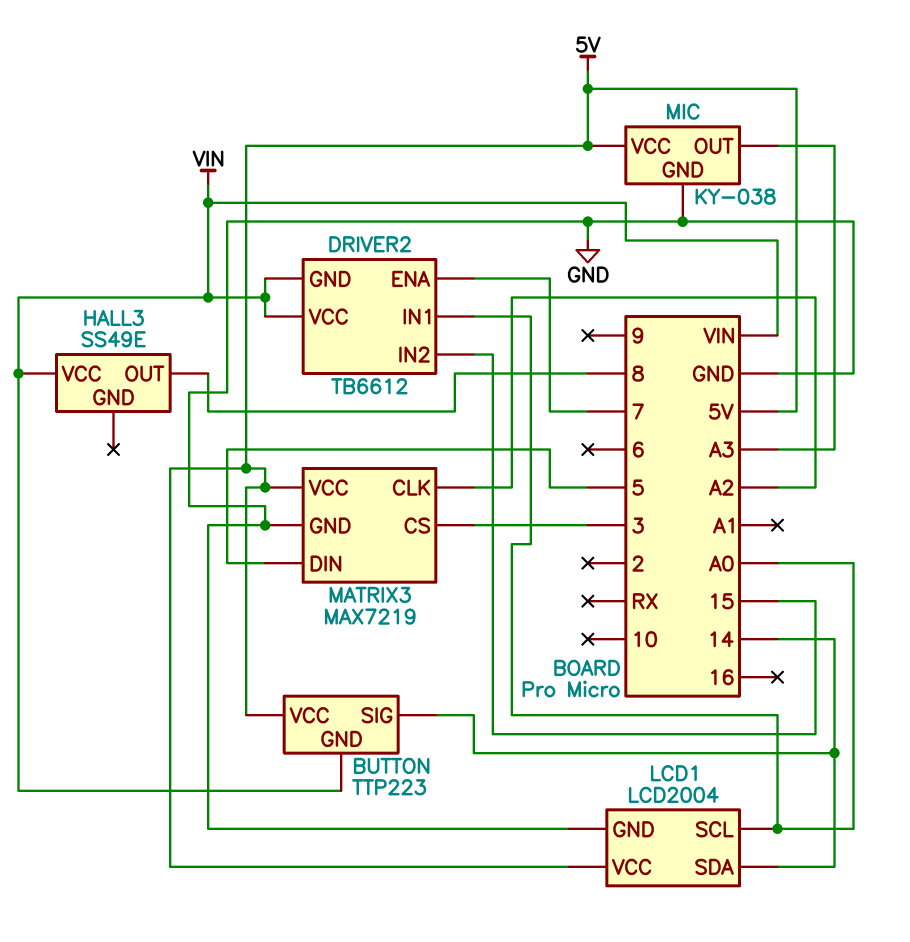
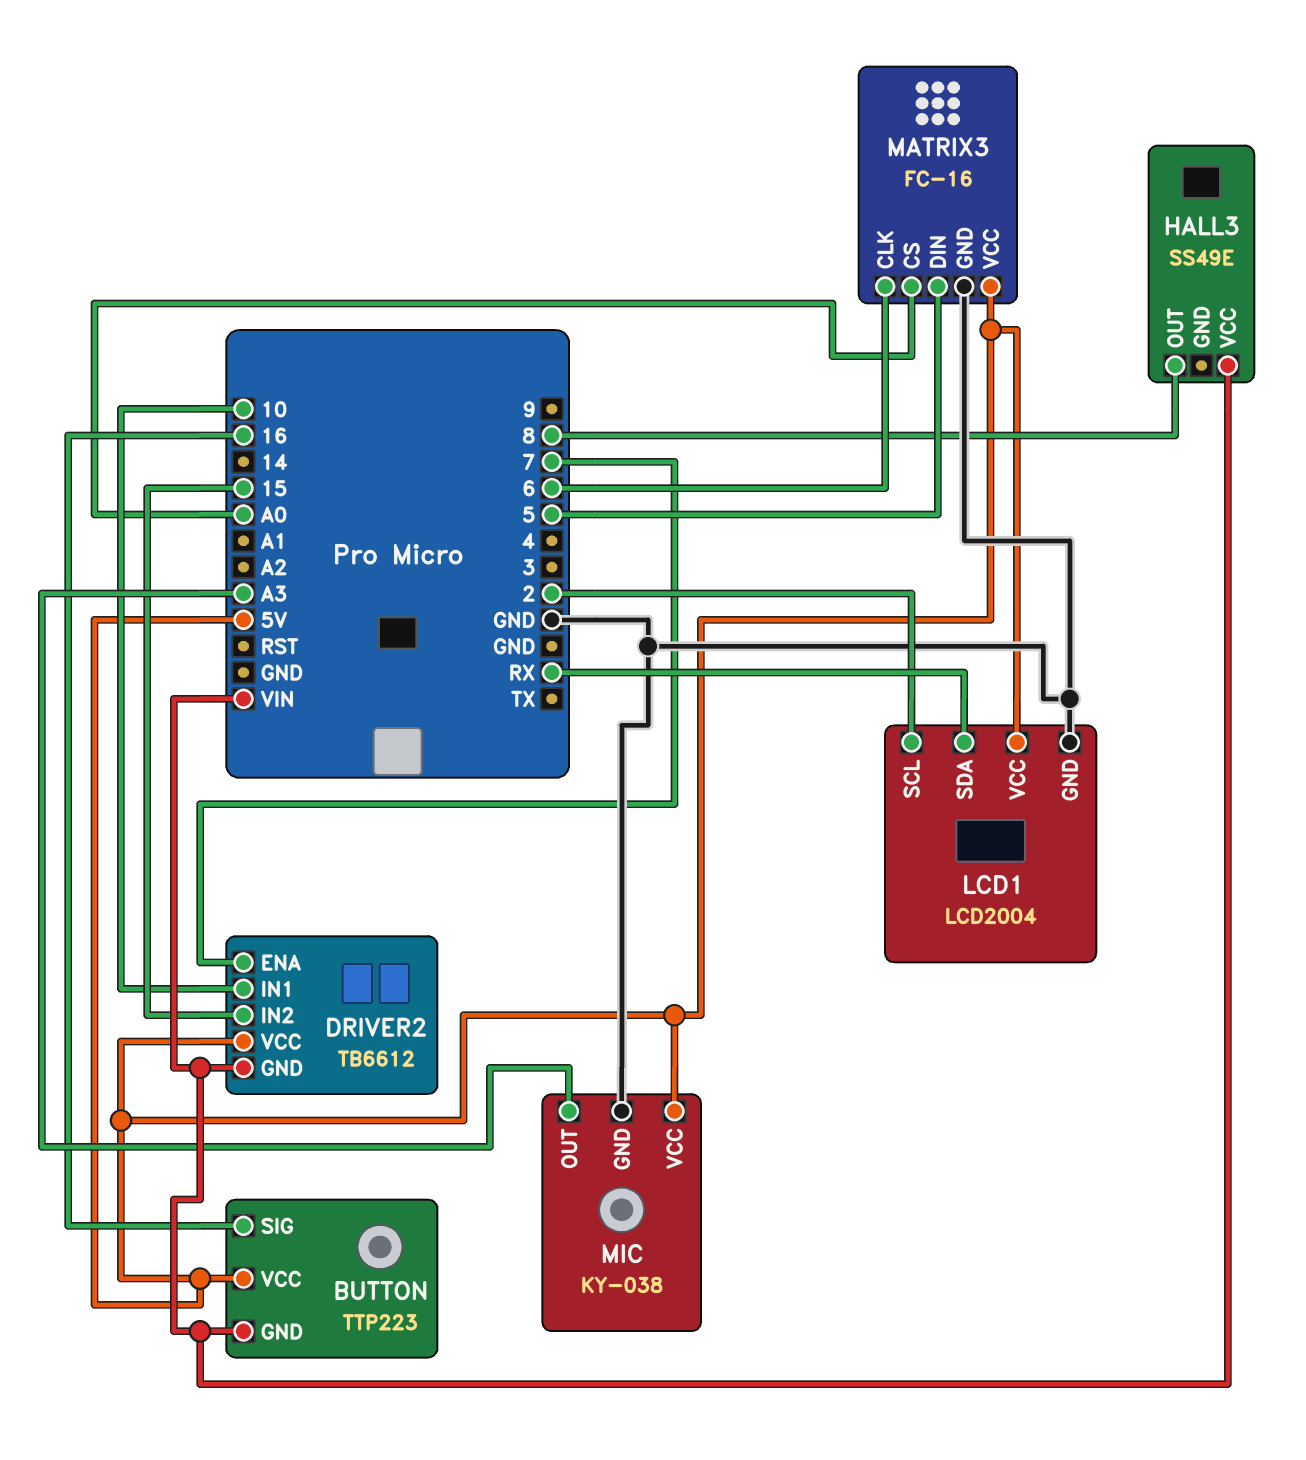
BUTTON pin SIG: 14 -> 16
DRIVER2 pin IN1: A0 -> 10
DRIVER2 pin VCC: VIN -> 5V
LCD1 pin SCL: A0 -> 2
LCD1 pin SDA: 14 -> RX
MATRIX3: MAX7219 -> FC-16
MATRIX3 pin CLK: A2 -> 6
MATRIX3 pin CS: 3 -> A0

